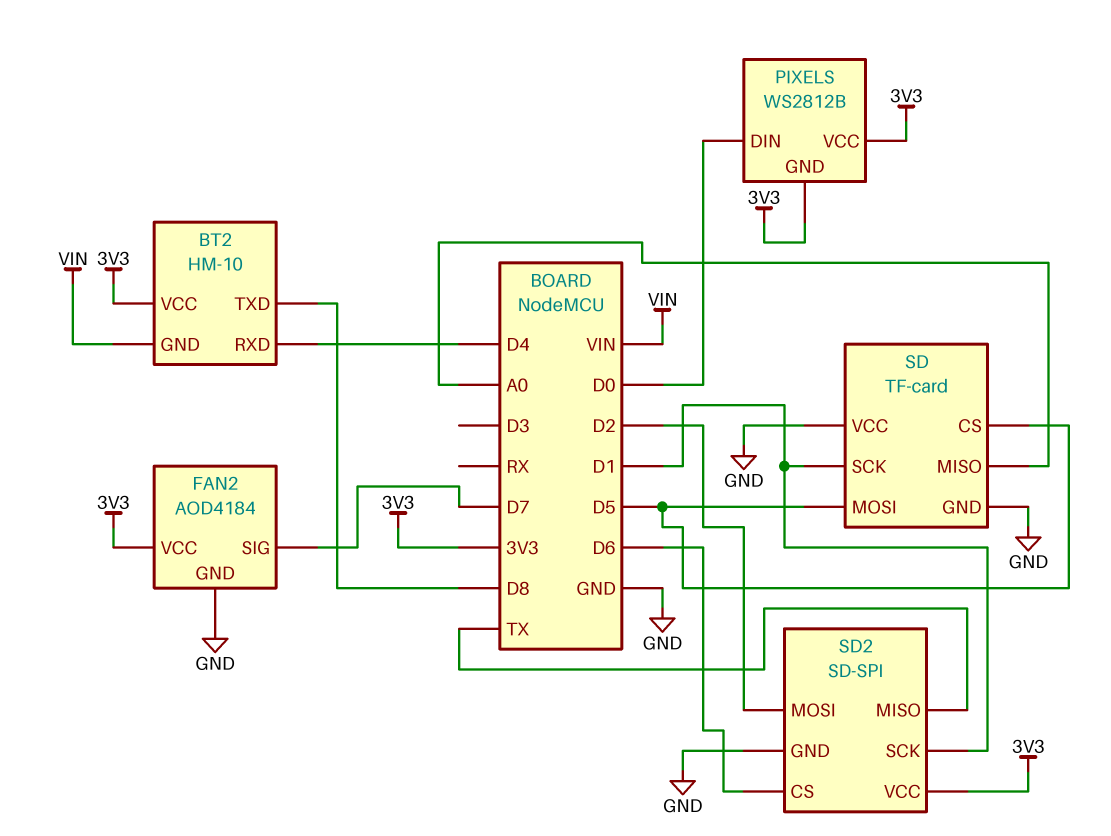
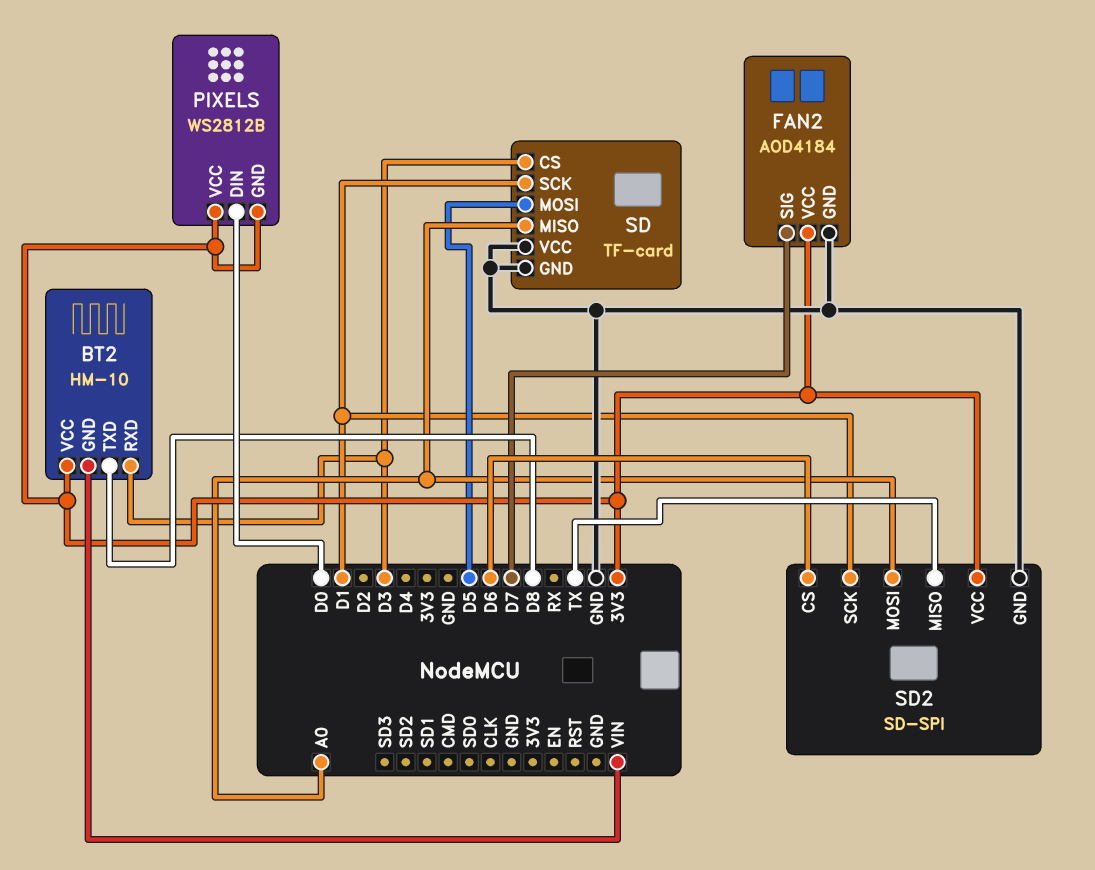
BT2 pin RXD: D4 -> D3
SD pin CS: D5 -> D3
SD2 pin MOSI: D2 -> A0

